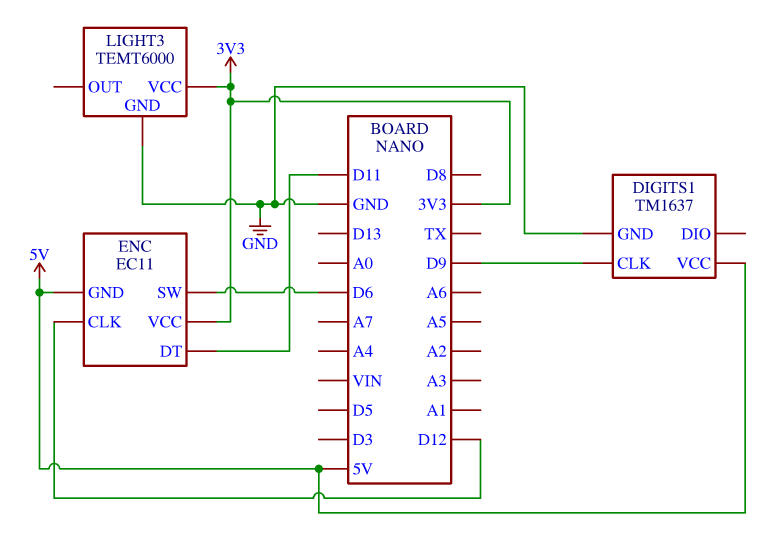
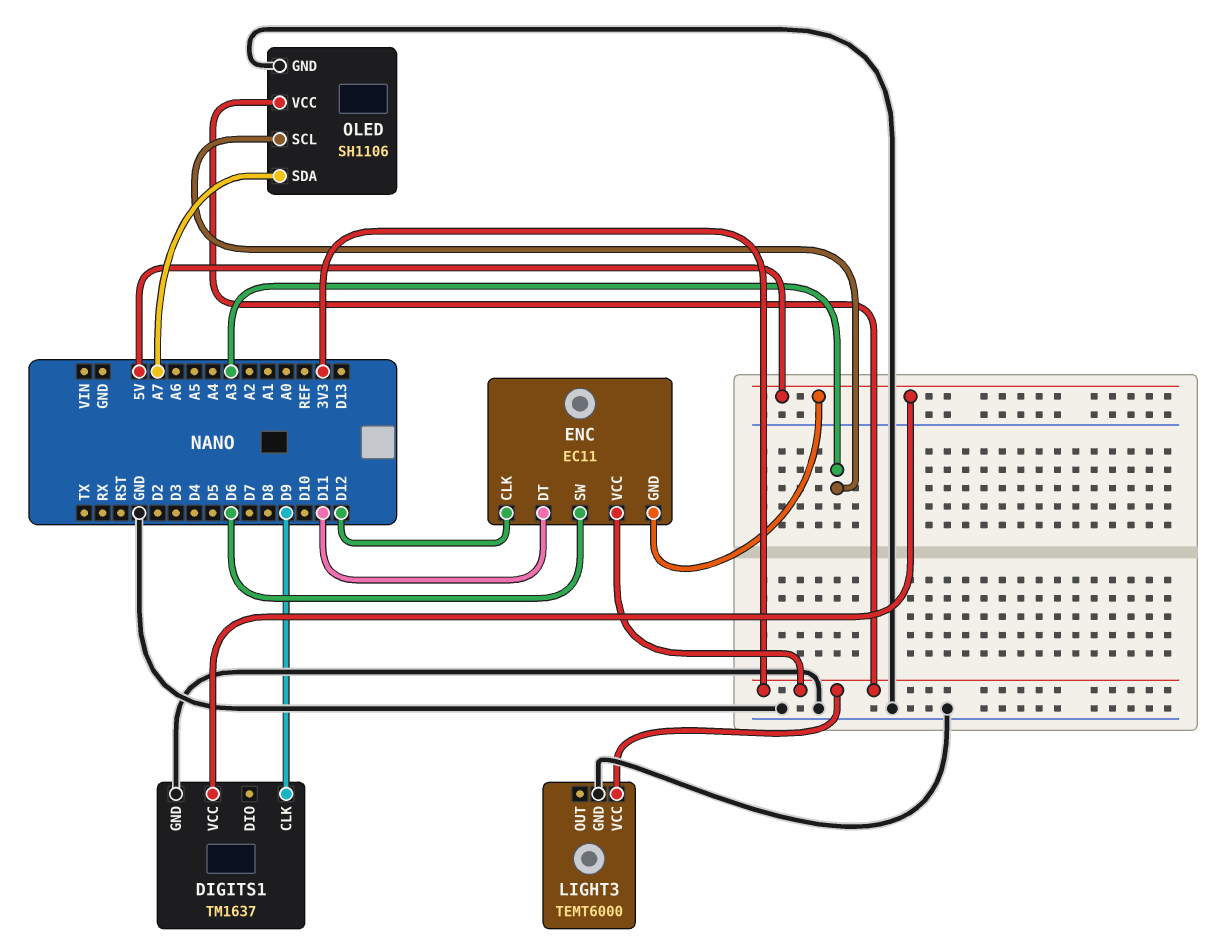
OLED: none -> SH1106
OLED pin GND: none -> GND
OLED pin SCL: none -> A3
OLED pin SDA: none -> A7
OLED pin VCC: none -> 3V3

